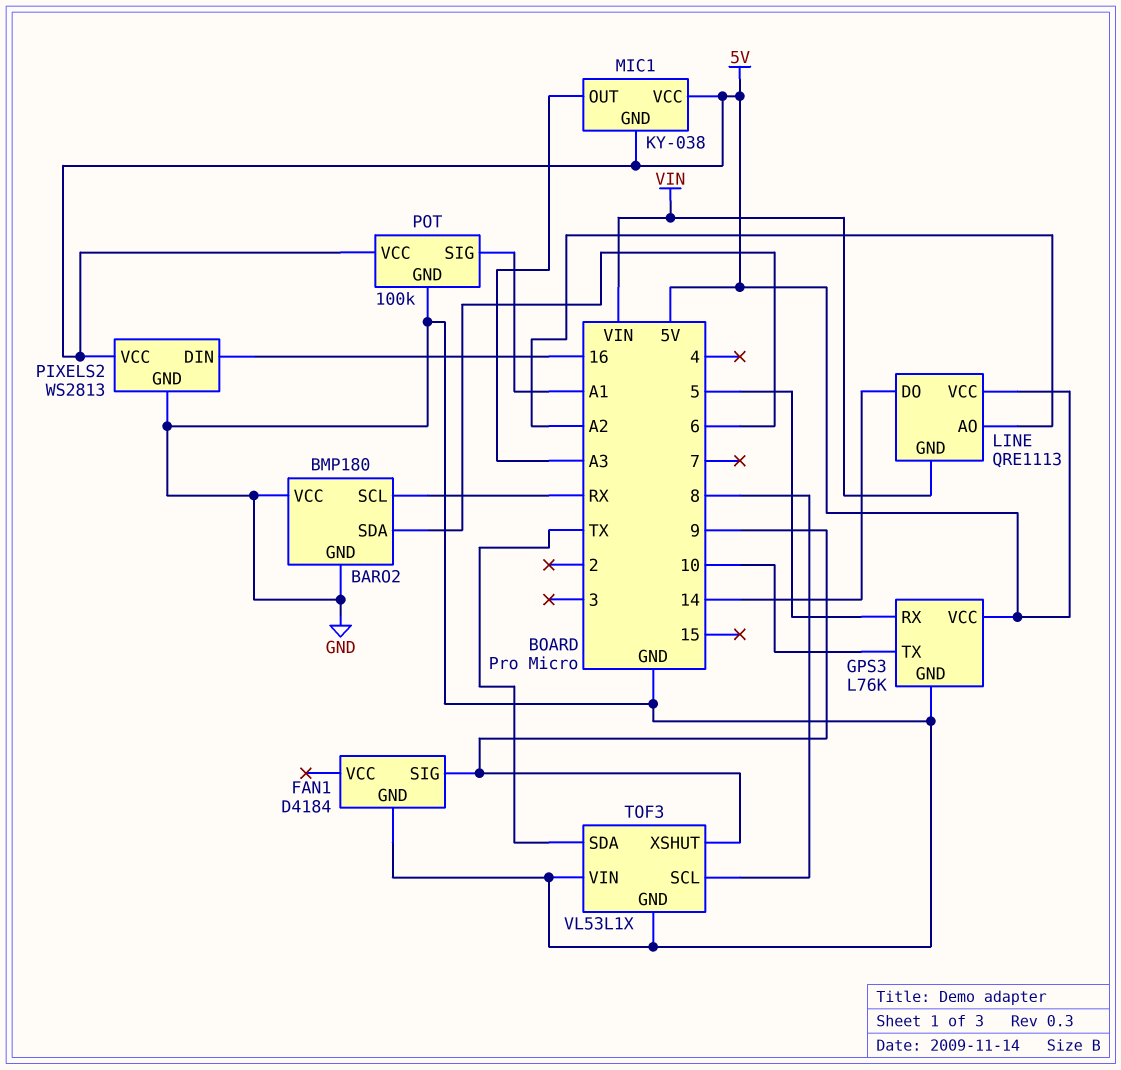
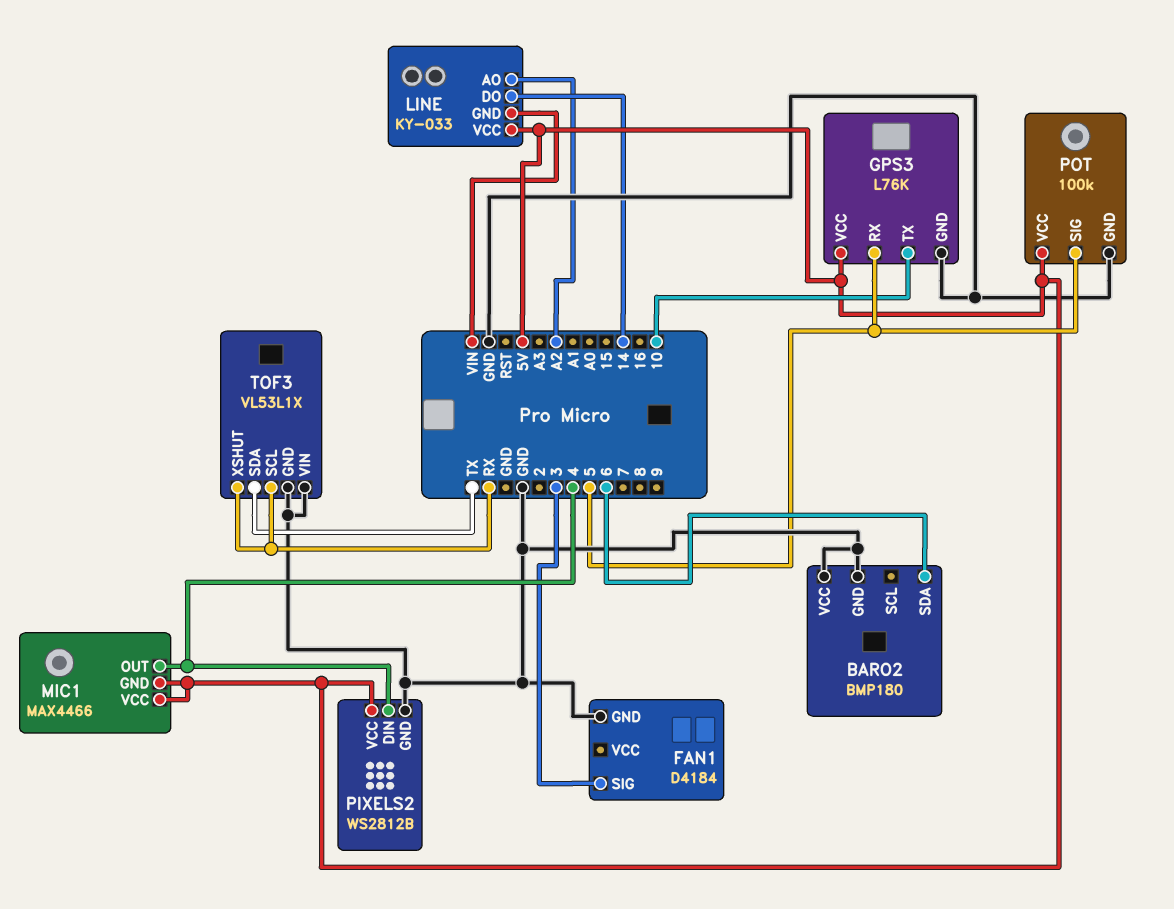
BARO2 pin SCL: RX -> none
FAN1 pin SIG: 9 -> 3
LINE: QRE1113 -> KY-033
MIC1: KY-038 -> MAX4466
MIC1 pin OUT: A3 -> 4
PIXELS2: WS2813 -> WS2812B
PIXELS2 pin DIN: 16 -> 4
POT pin SIG: A1 -> 5
TOF3 pin SCL: 8 -> RX
TOF3 pin XSHUT: 9 -> RX

